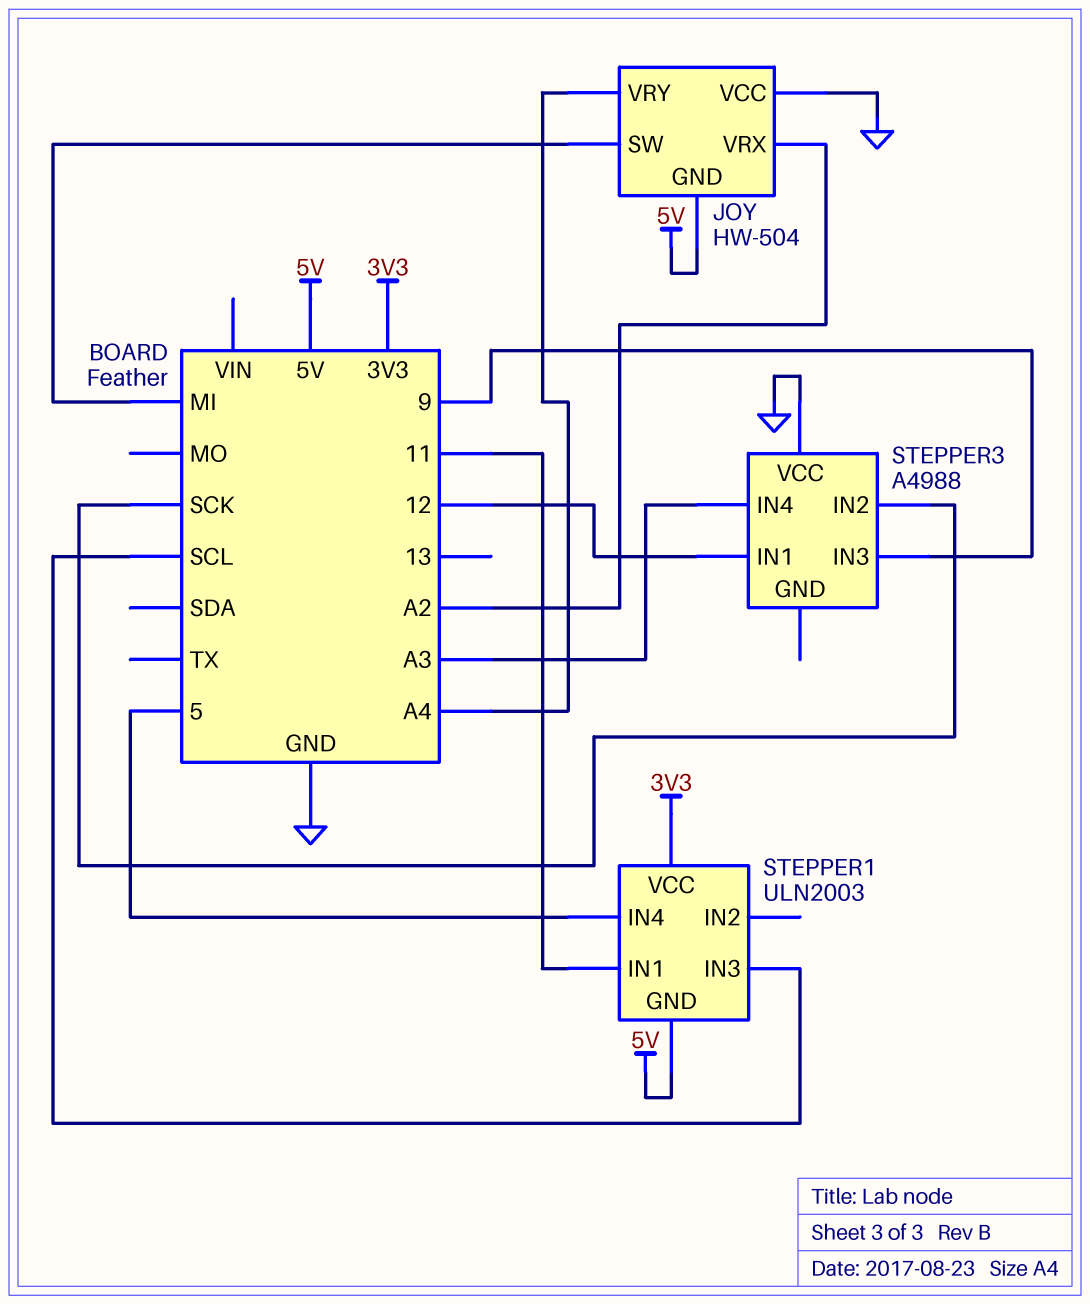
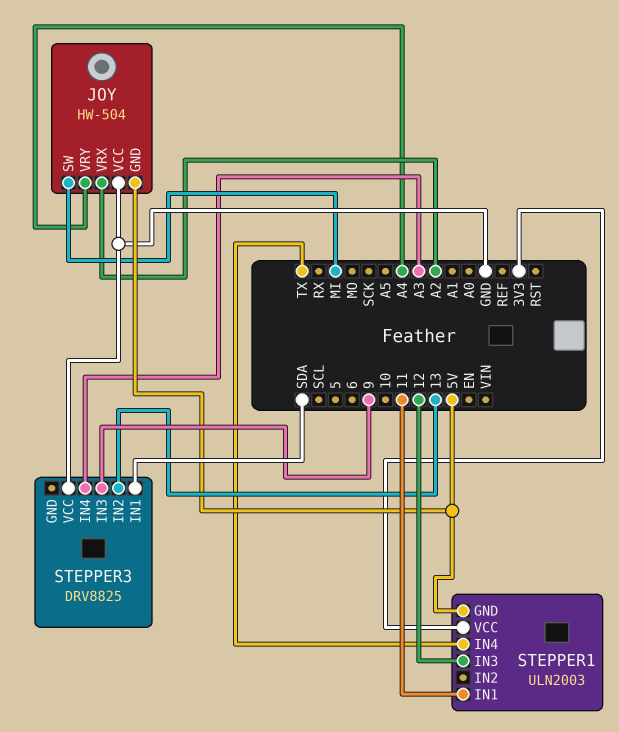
STEPPER1 pin IN3: SCL -> 12
STEPPER1 pin IN4: 5 -> TX
STEPPER3: A4988 -> DRV8825
STEPPER3 pin IN1: 12 -> SDA
STEPPER3 pin IN2: SCK -> 13

